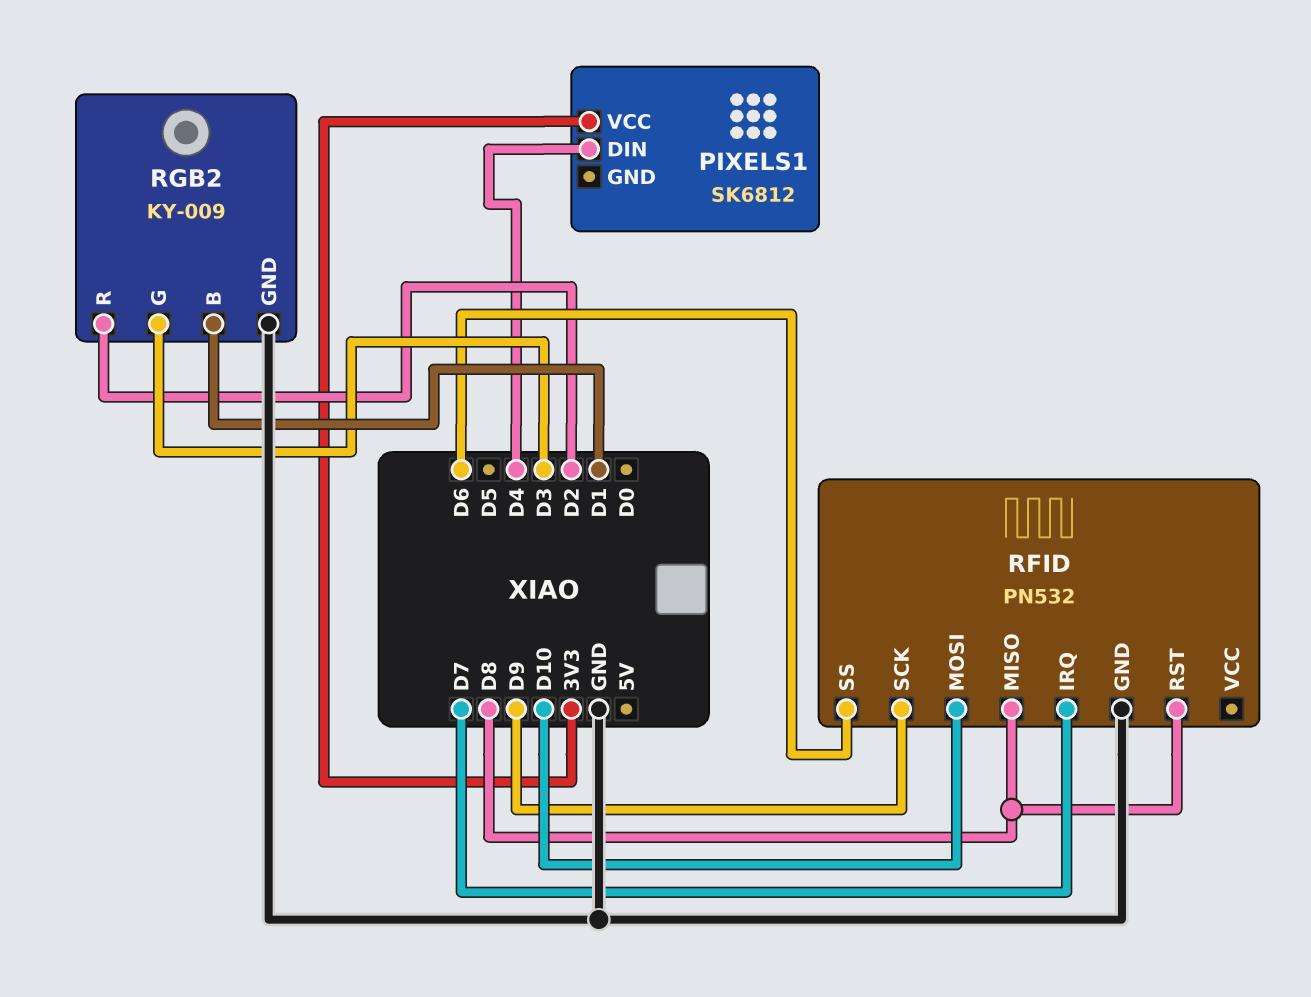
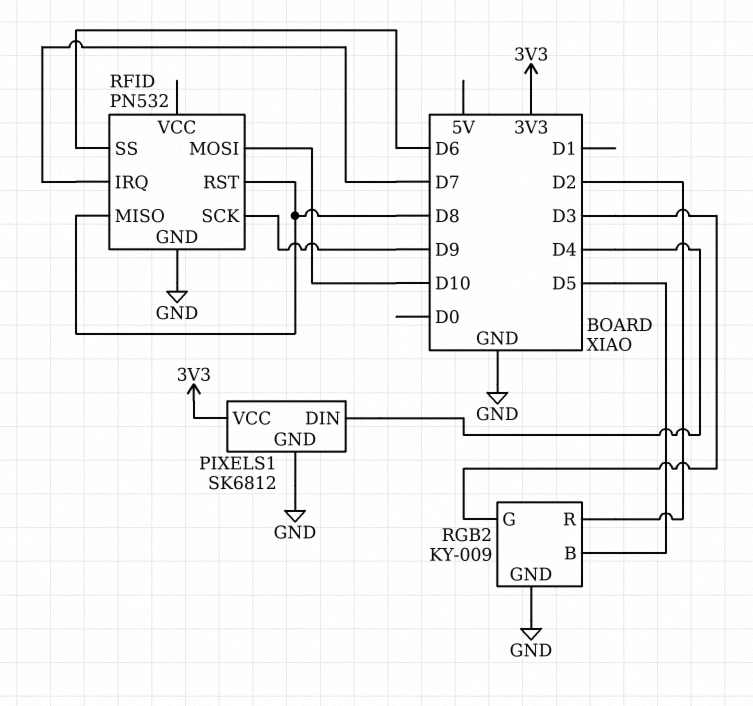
PIXELS1 pin GND: none -> GND
RGB2 pin B: D1 -> D5

